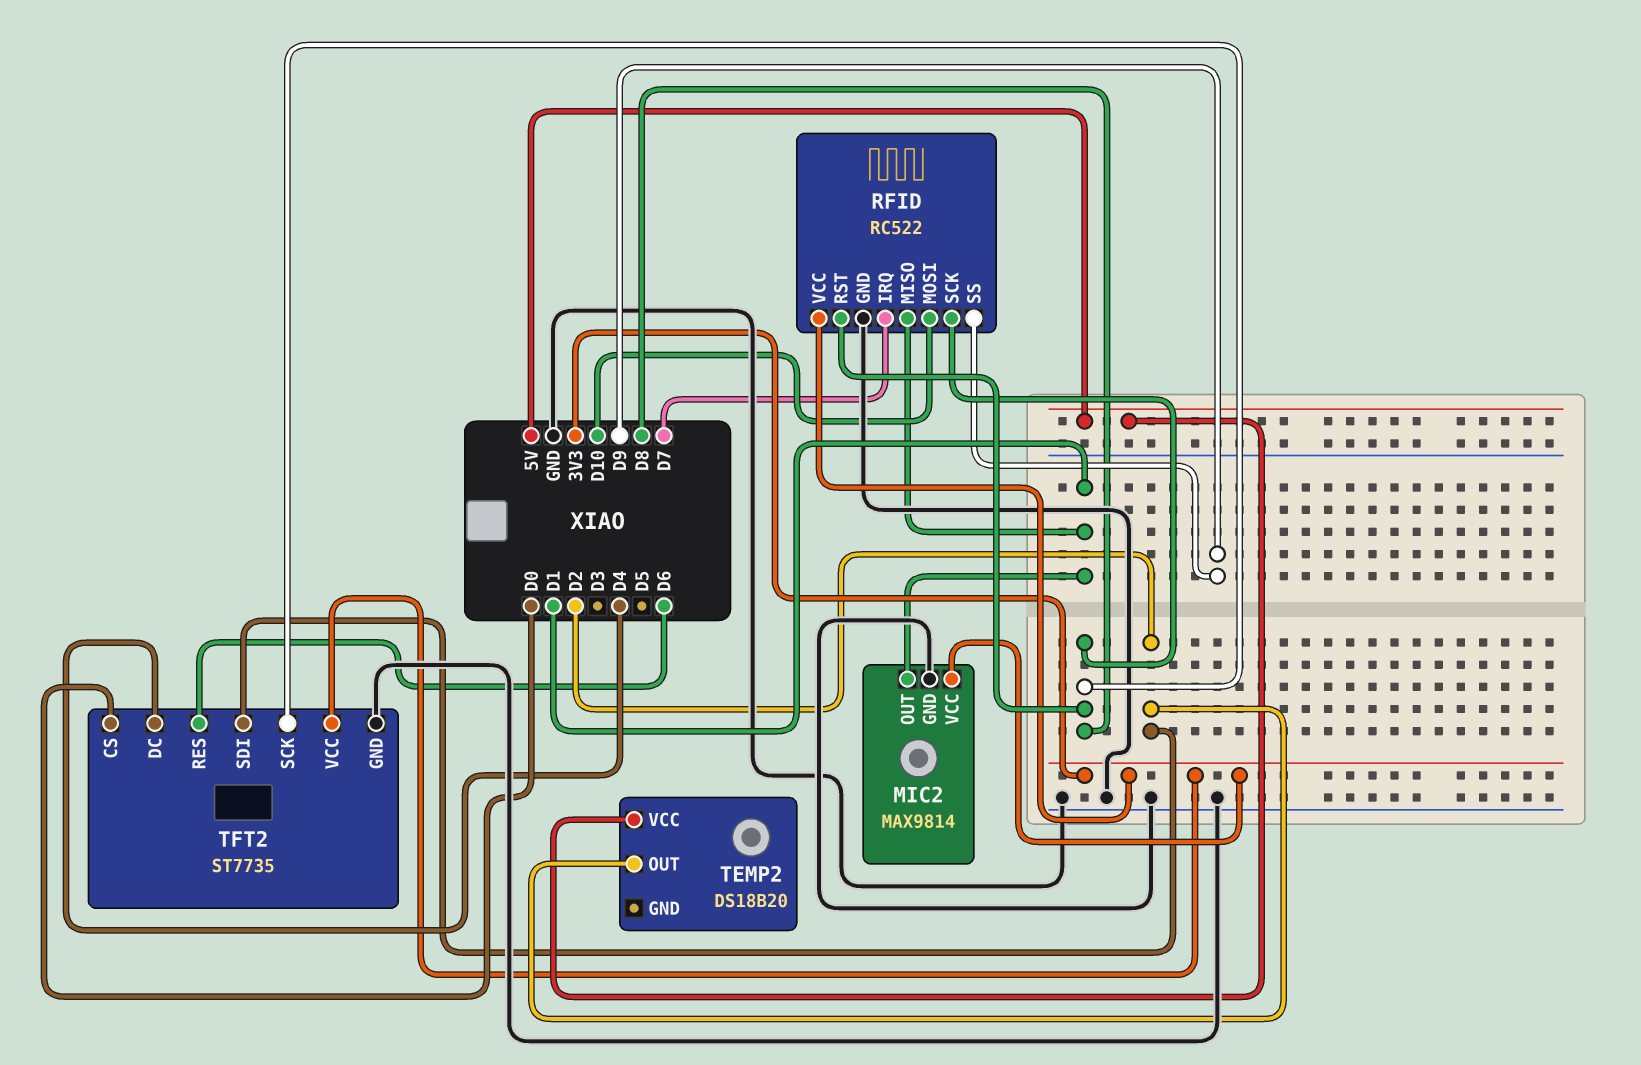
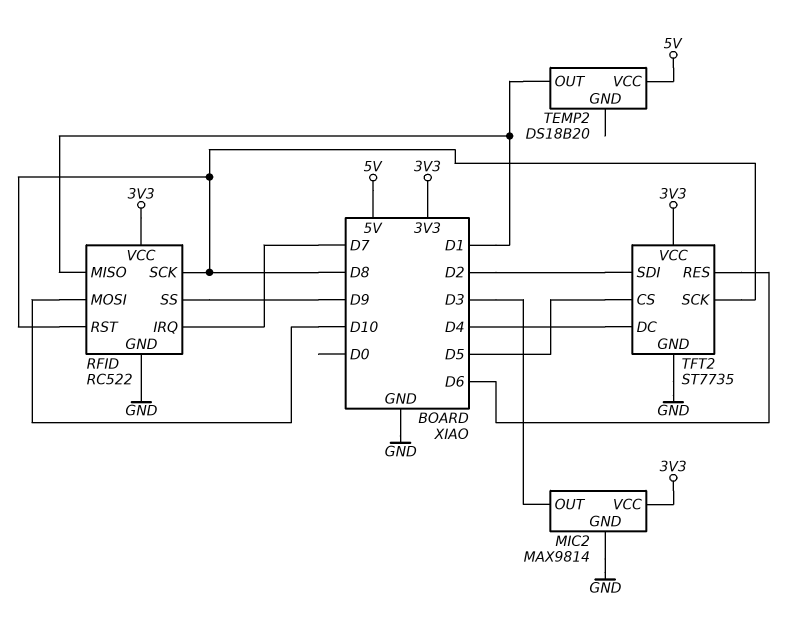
MIC2 pin OUT: D1 -> D3
TEMP2 pin OUT: D2 -> D1
TFT2 pin CS: D0 -> D5

